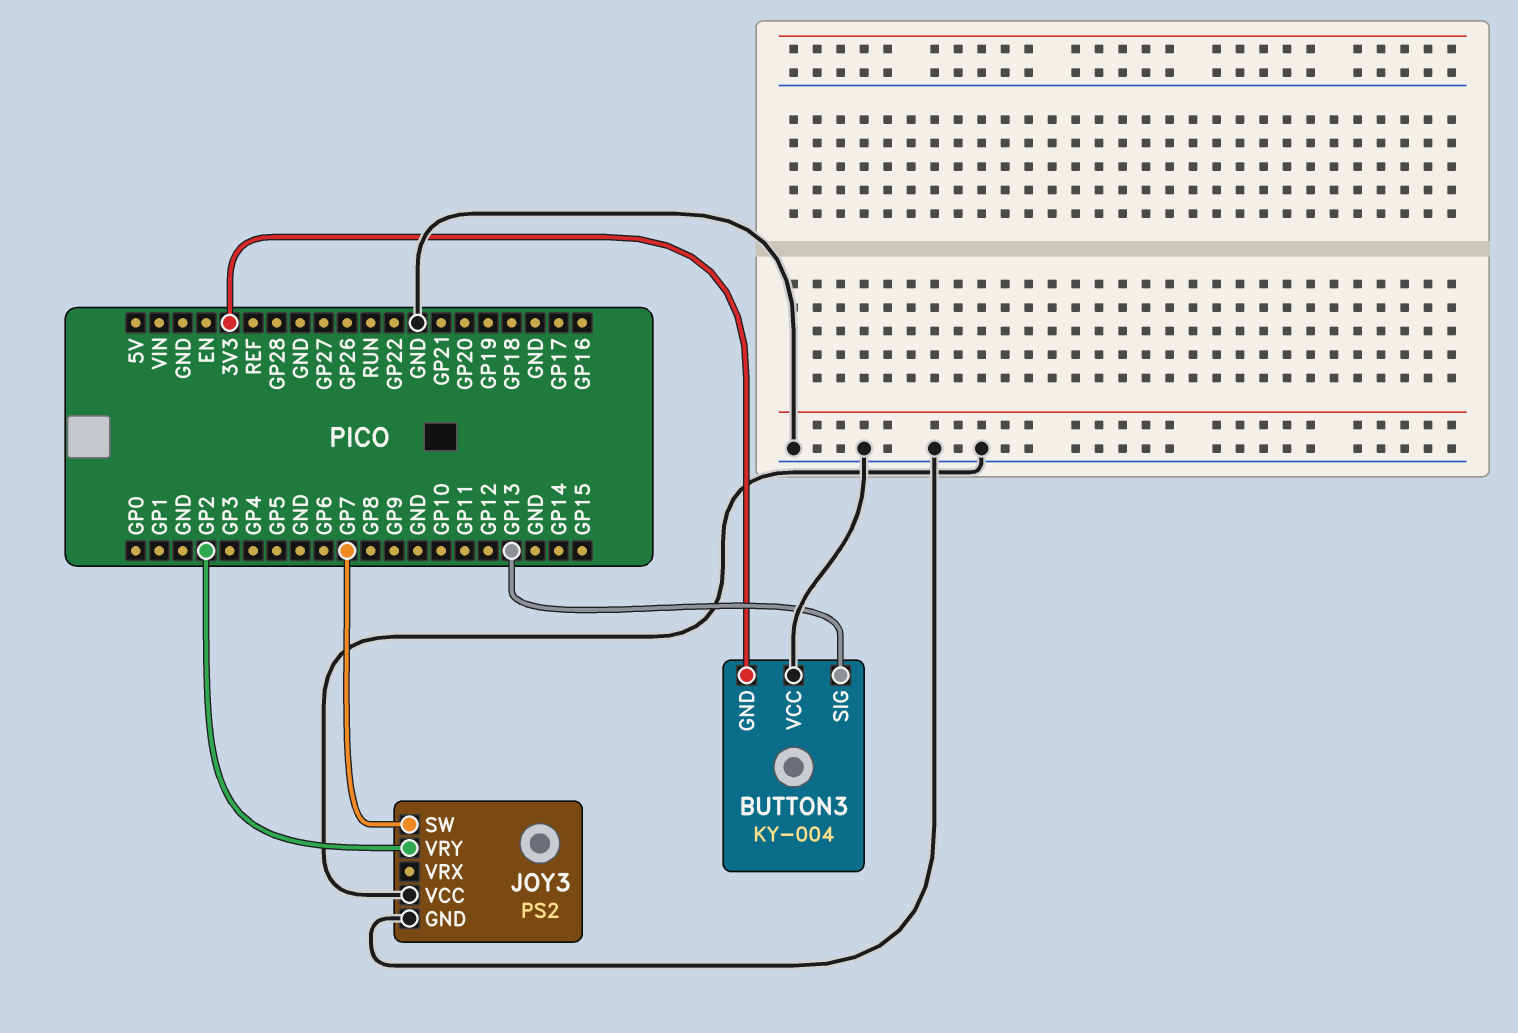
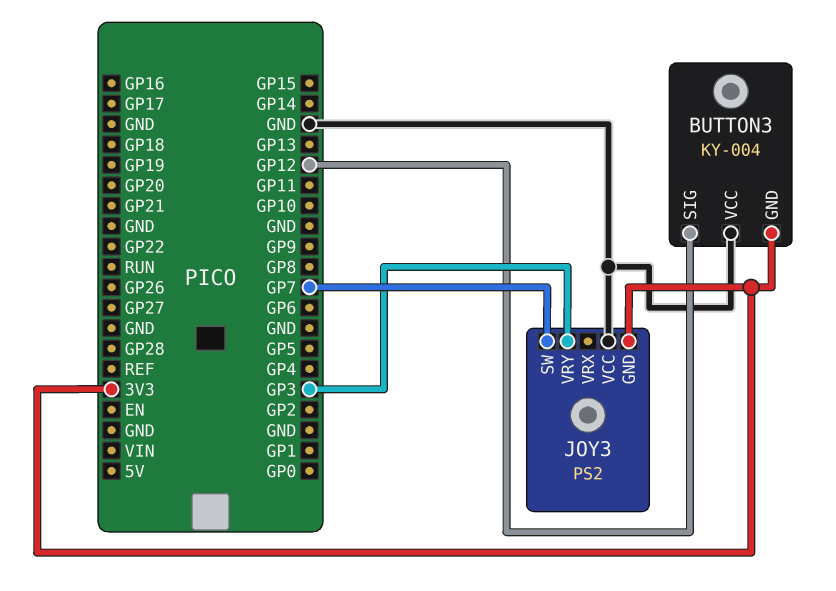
BUTTON3 pin SIG: GP13 -> GP12
JOY3 pin GND: GND -> 3V3
JOY3 pin VRY: GP2 -> GP3

